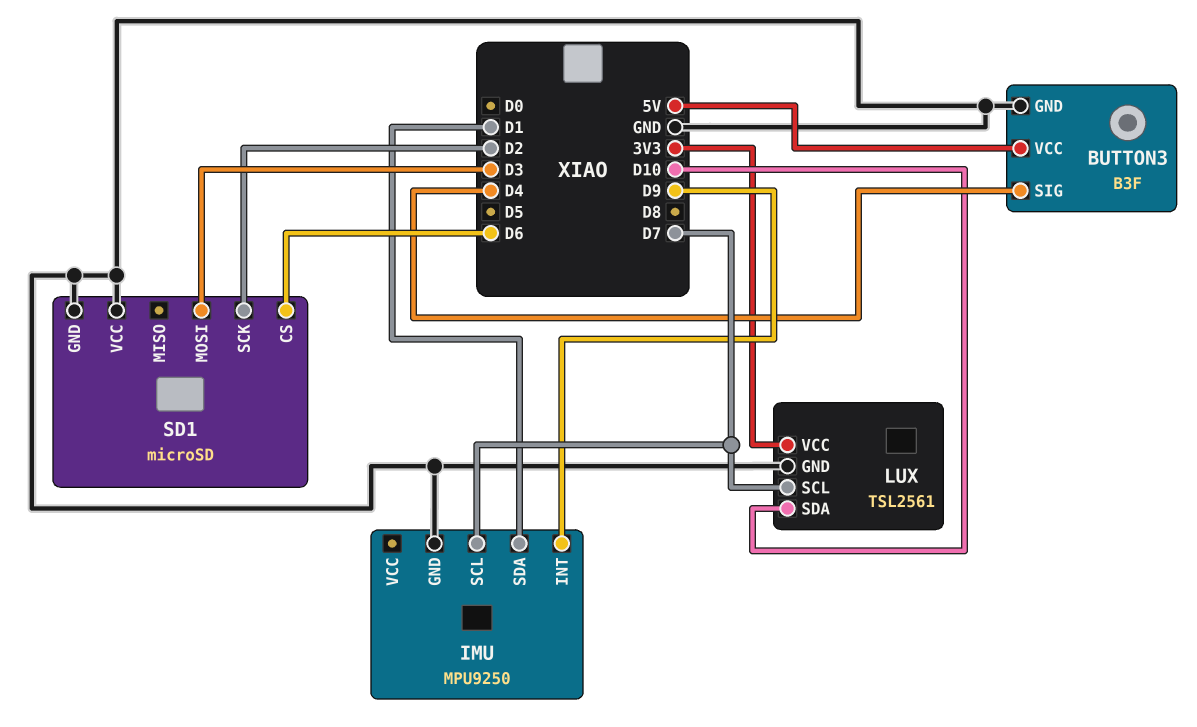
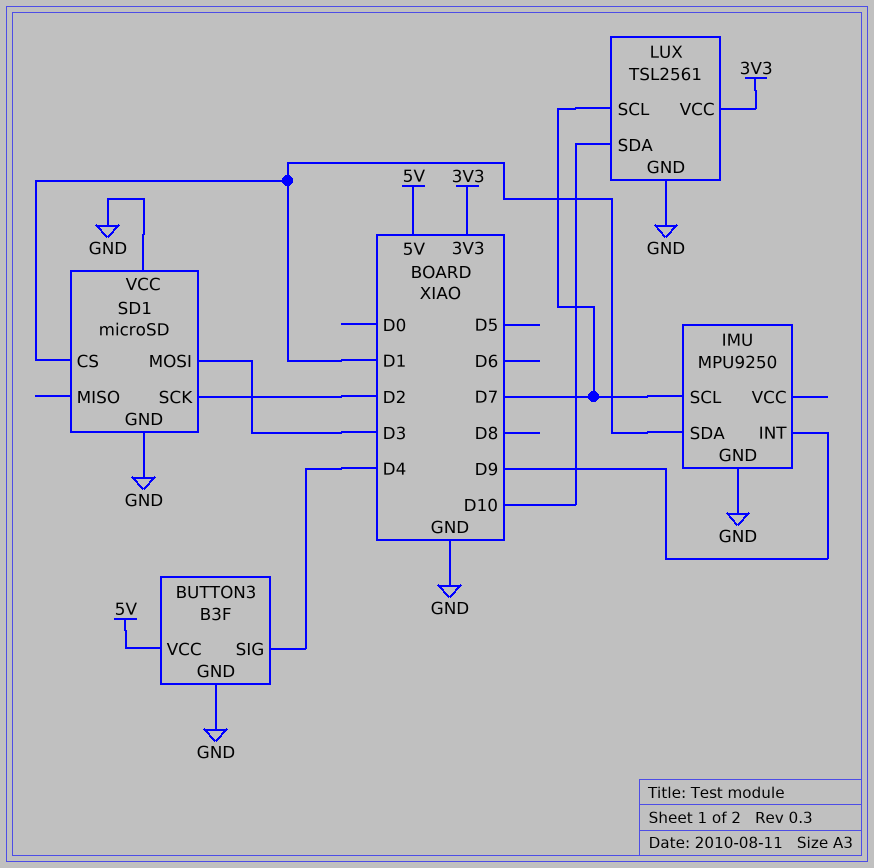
SD1 pin CS: D6 -> D1

